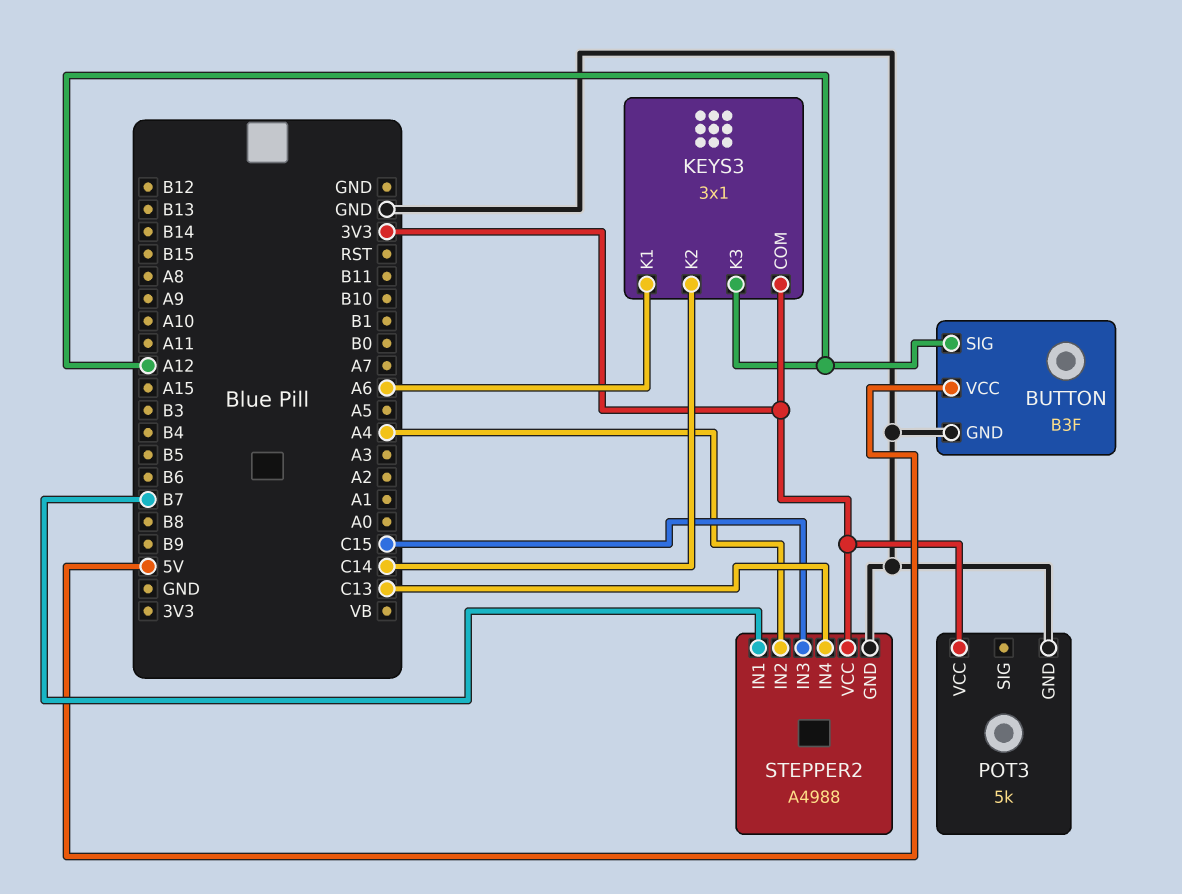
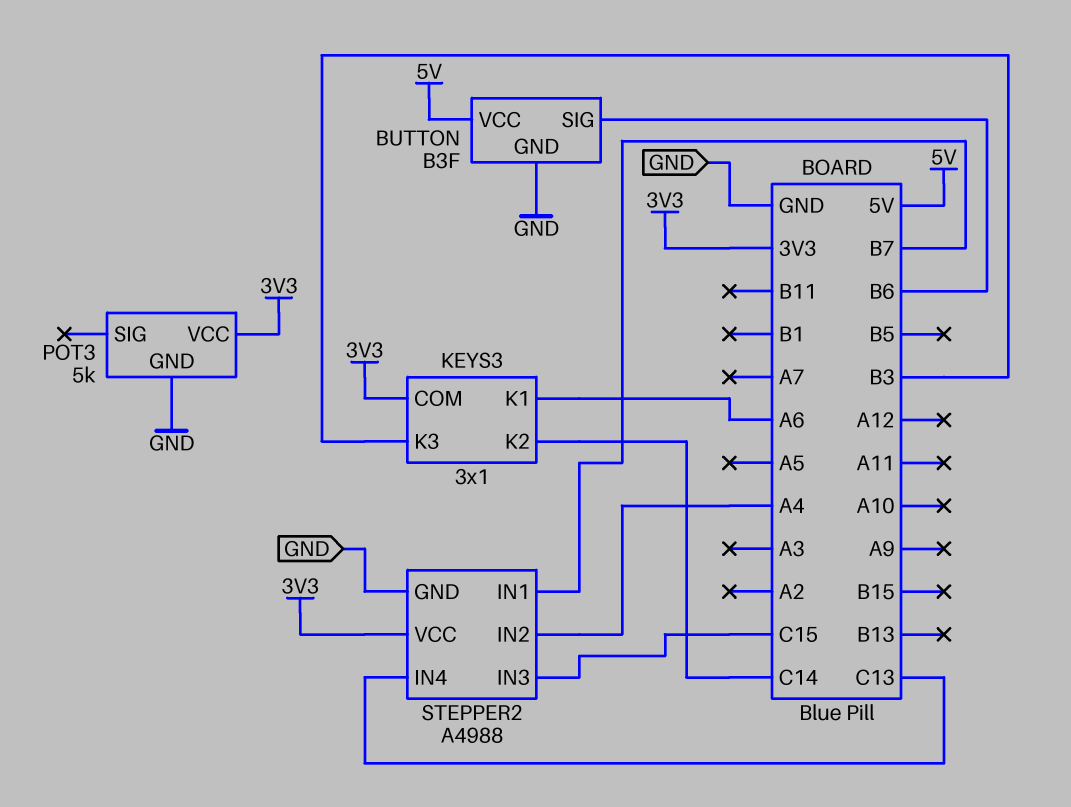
BUTTON pin SIG: A12 -> B6
KEYS3 pin K3: A12 -> B3

